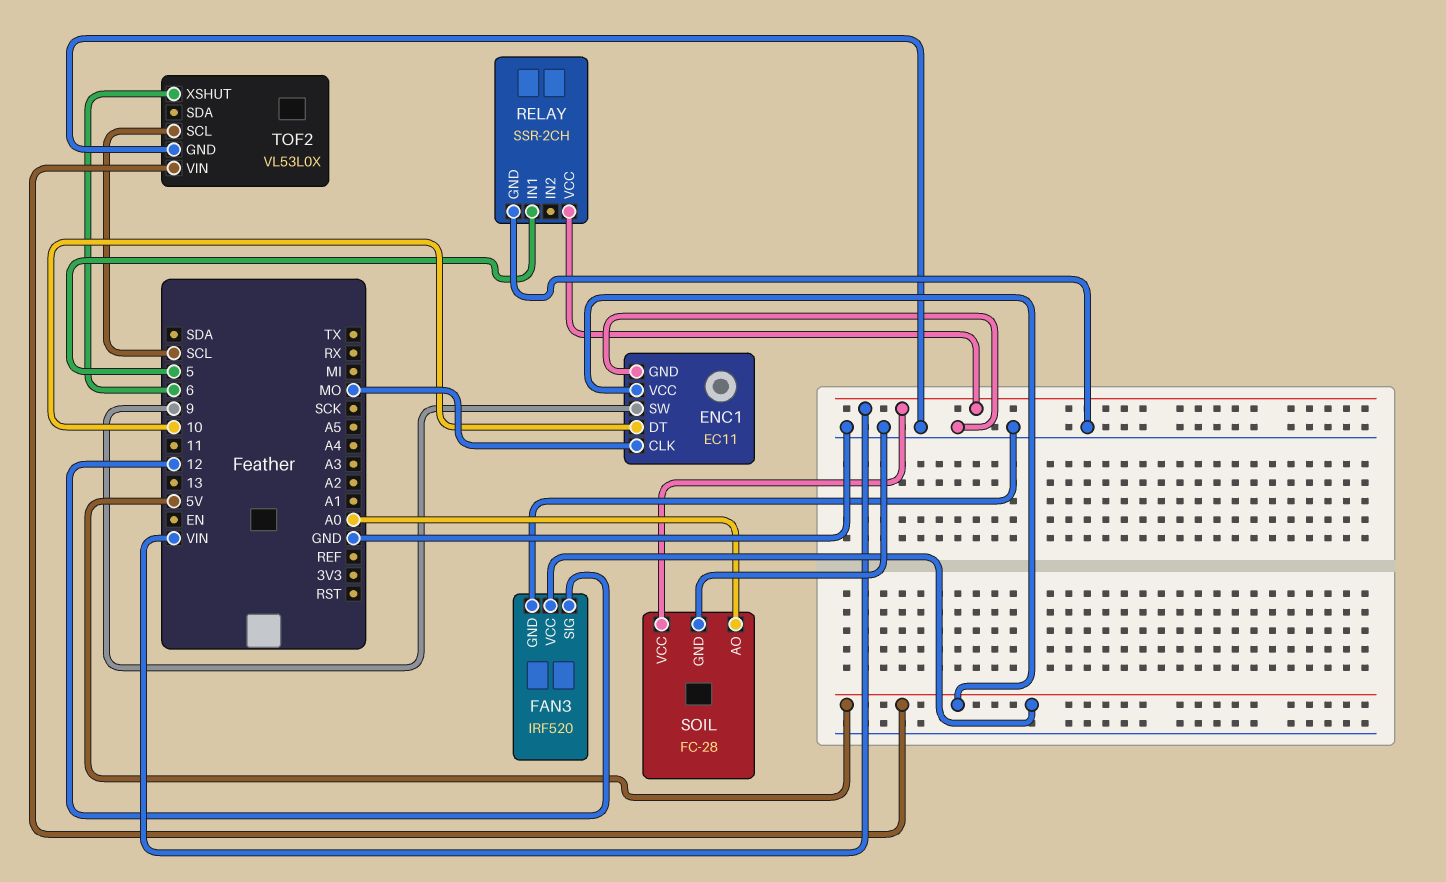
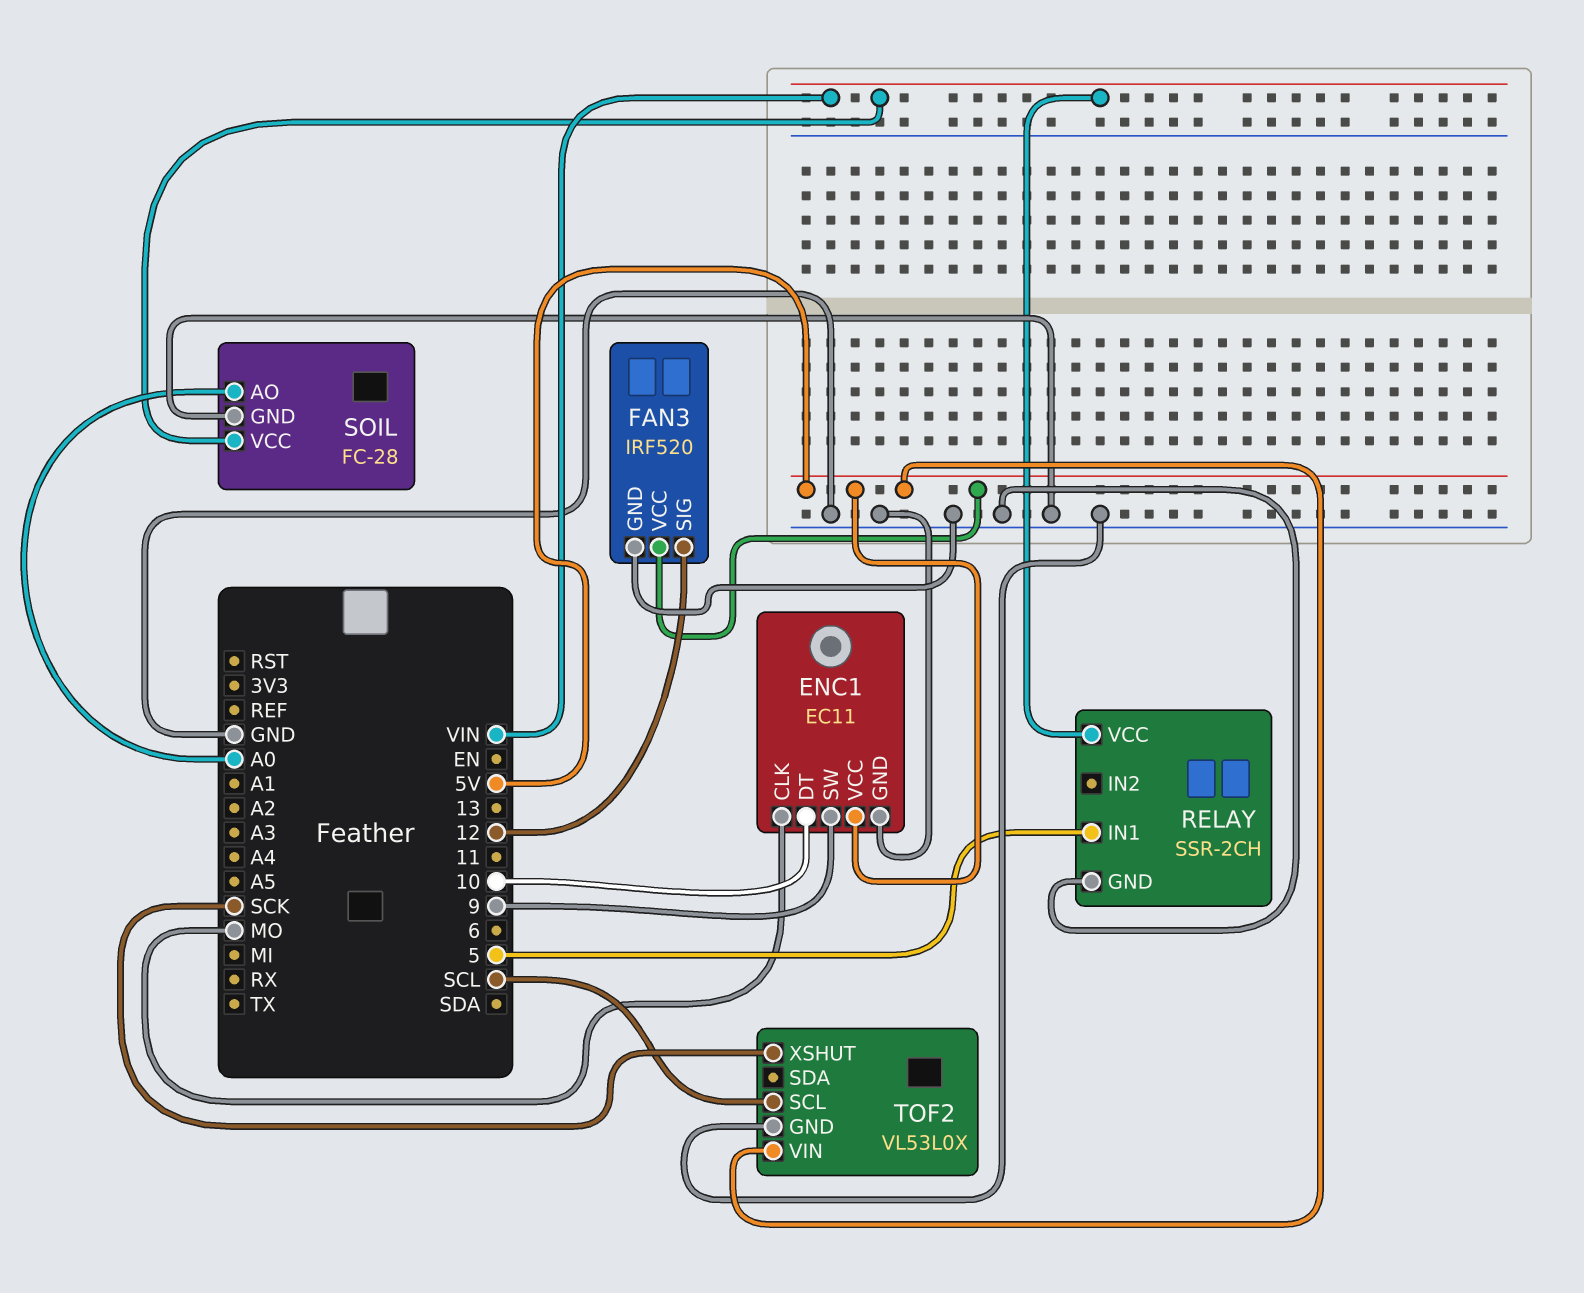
TOF2 pin XSHUT: 6 -> SCK

